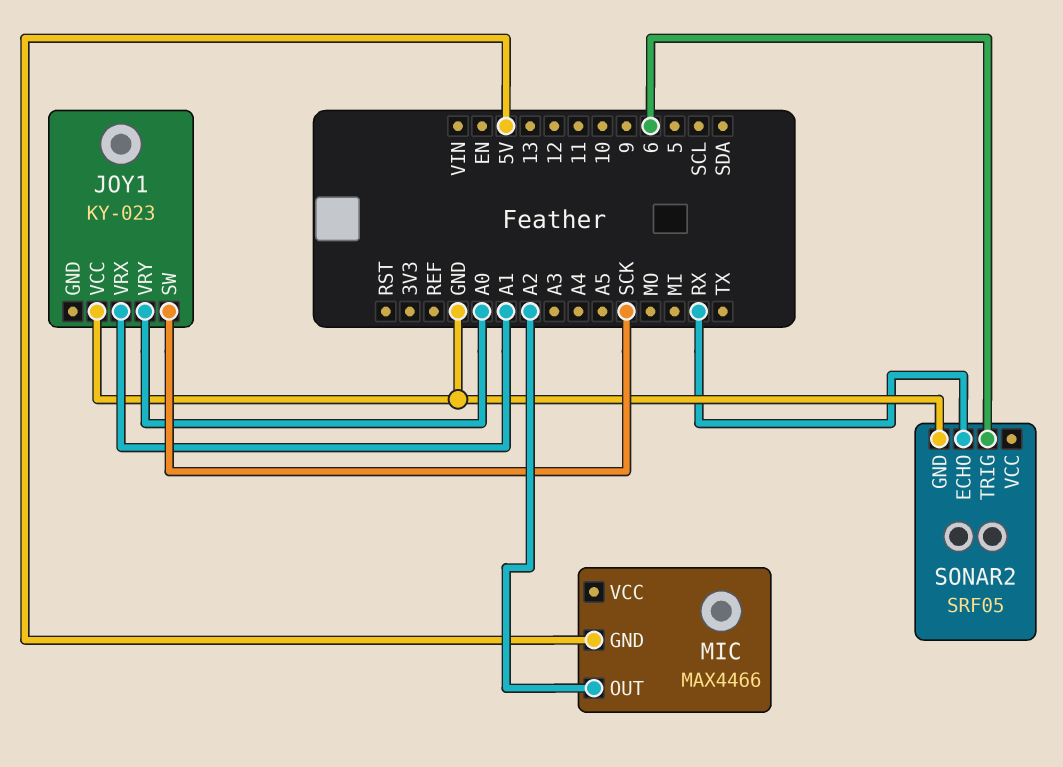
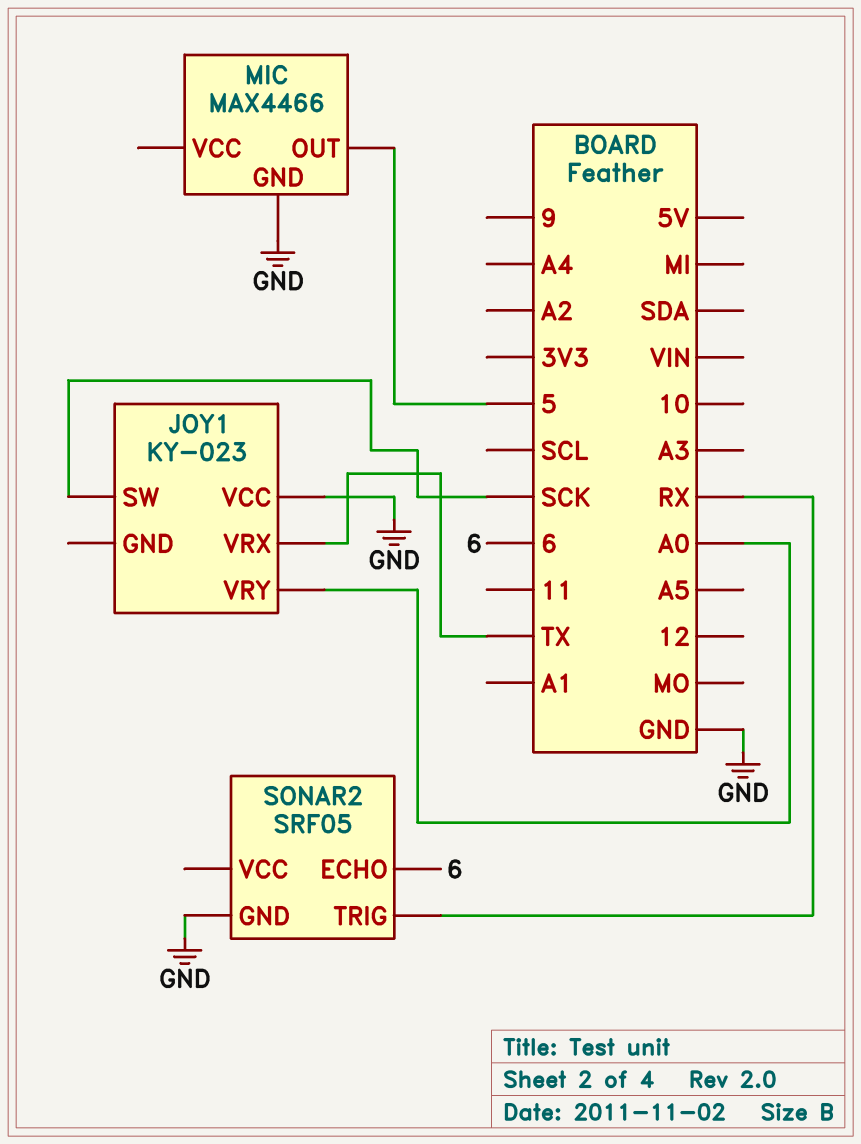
JOY1 pin VRX: A1 -> TX
MIC pin GND: 5V -> GND
MIC pin OUT: A2 -> 5
SONAR2 pin ECHO: RX -> 6
SONAR2 pin TRIG: 6 -> RX

